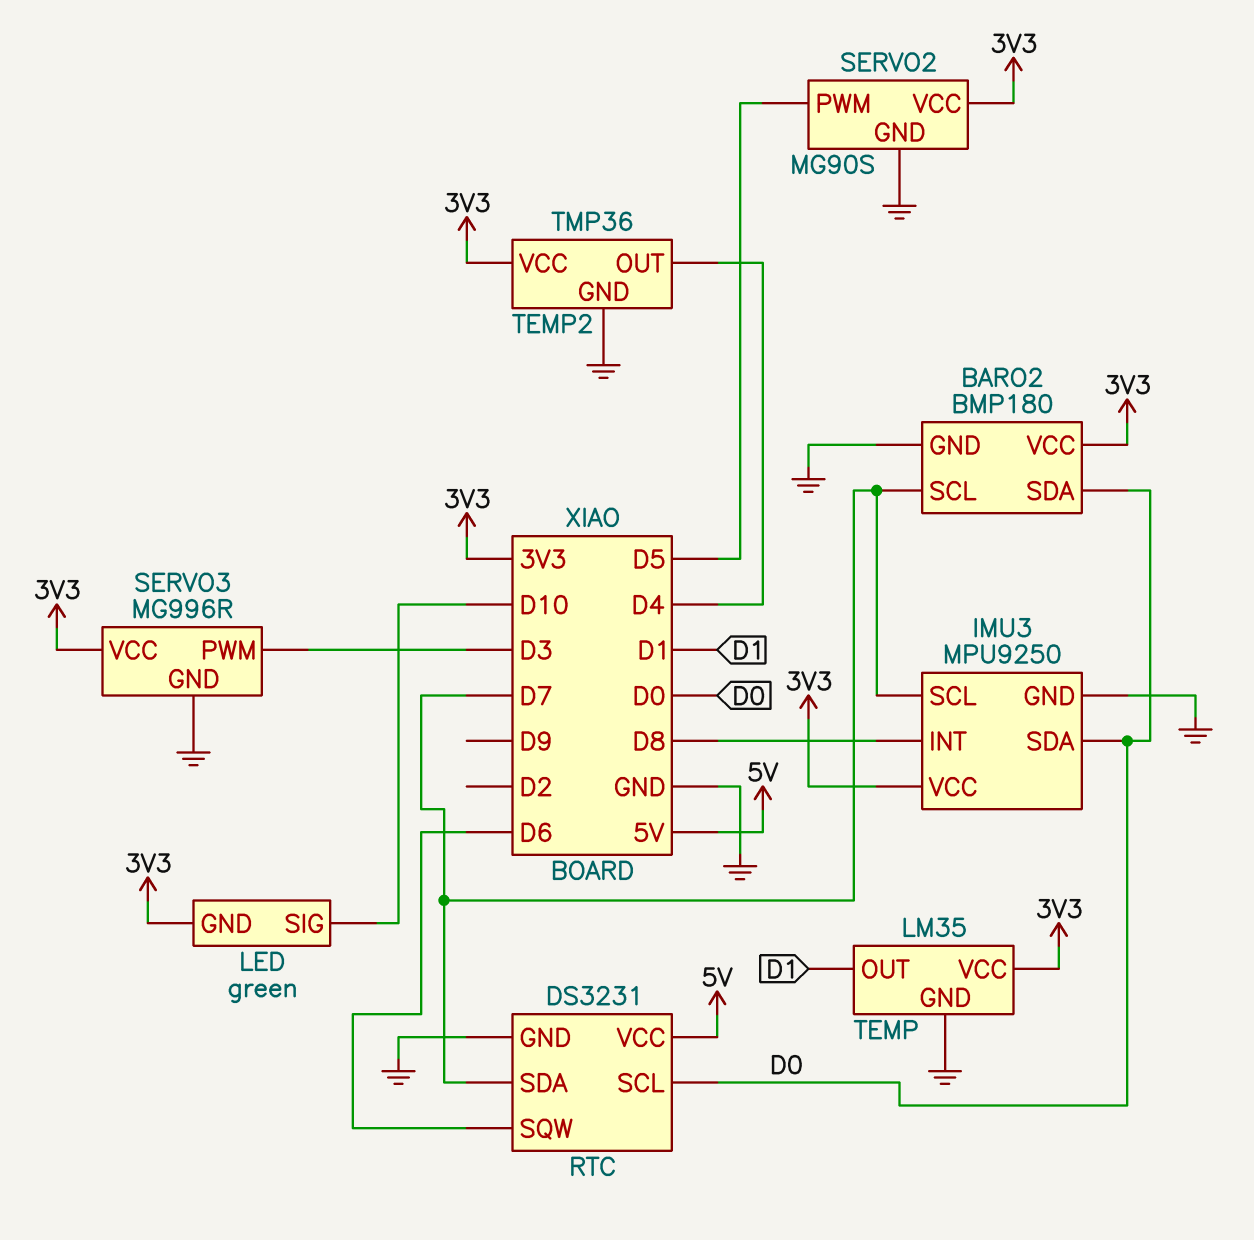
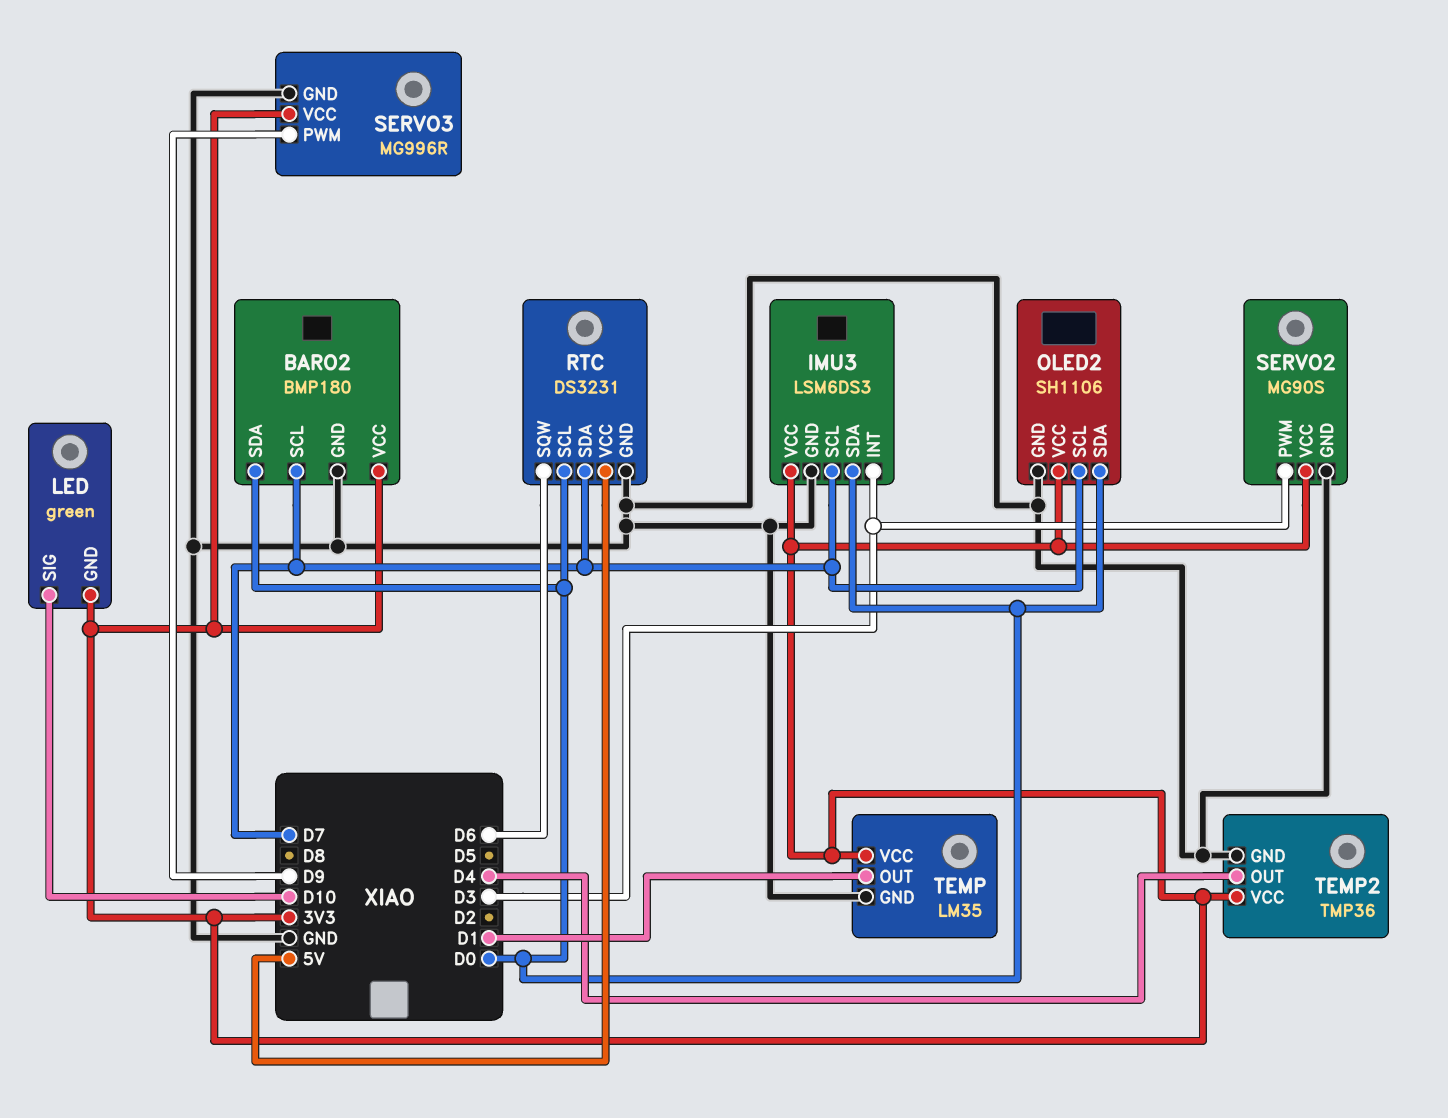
IMU3: MPU9250 -> LSM6DS3
IMU3 pin INT: D8 -> D3
OLED2: none -> SH1106
OLED2 pin GND: none -> GND
OLED2 pin SCL: none -> D7
OLED2 pin SDA: none -> D0
OLED2 pin VCC: none -> 3V3
SERVO2 pin PWM: D5 -> D3
SERVO3 pin PWM: D3 -> D9

